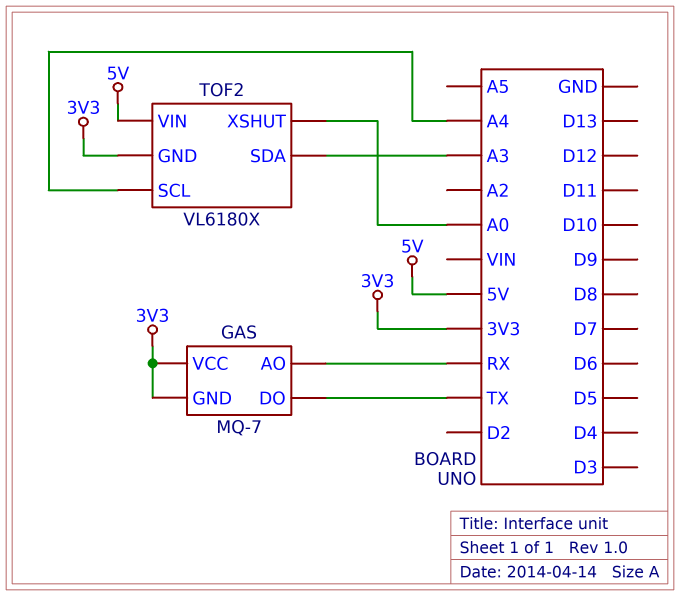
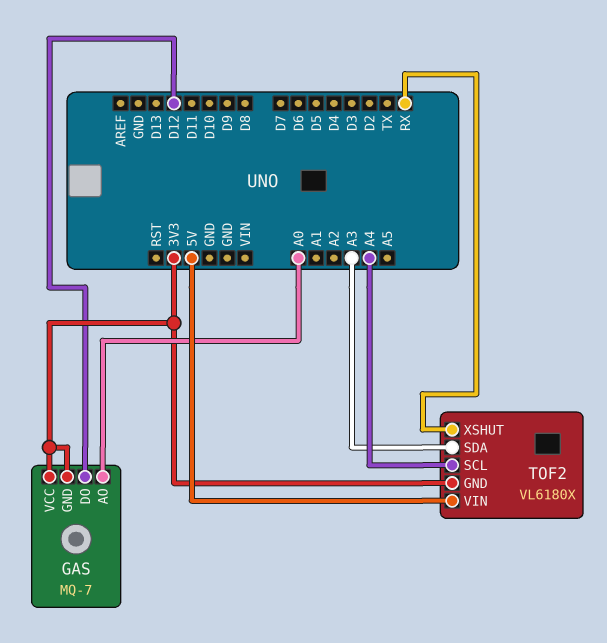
GAS pin AO: RX -> A0
GAS pin DO: TX -> D12
TOF2 pin XSHUT: A0 -> RX

